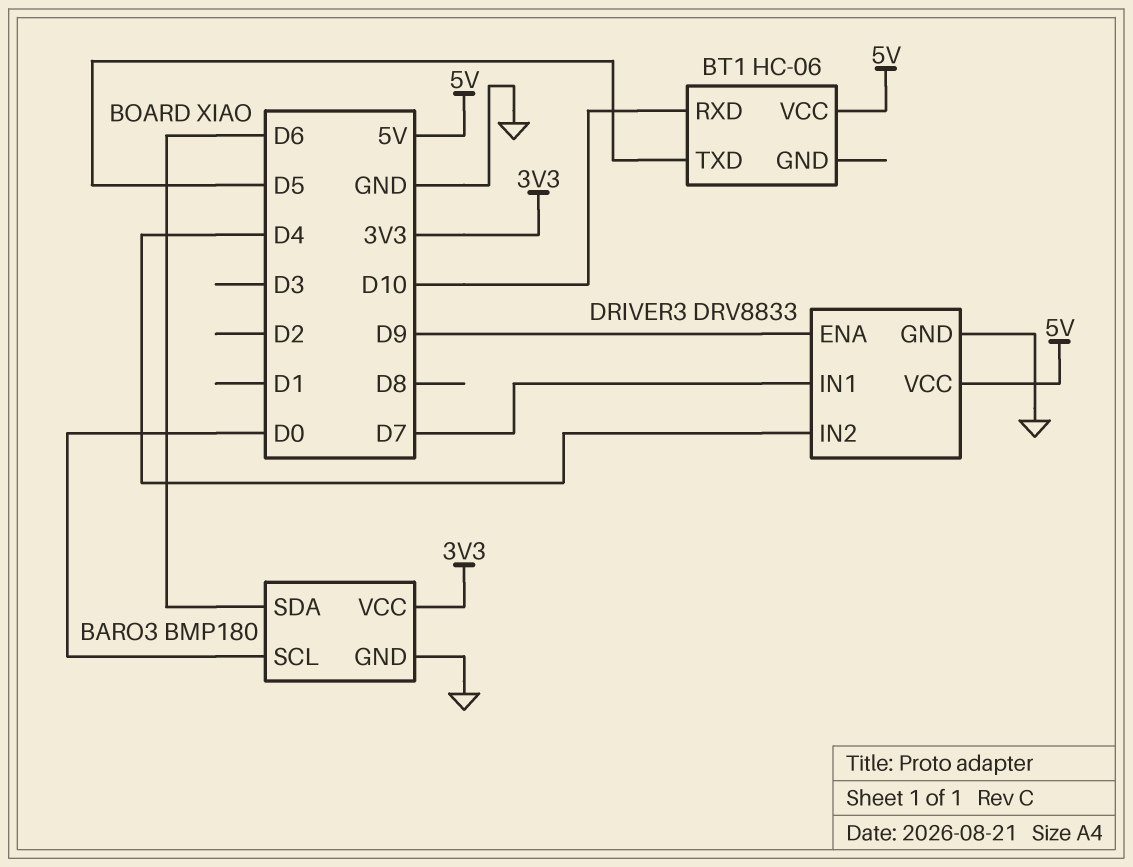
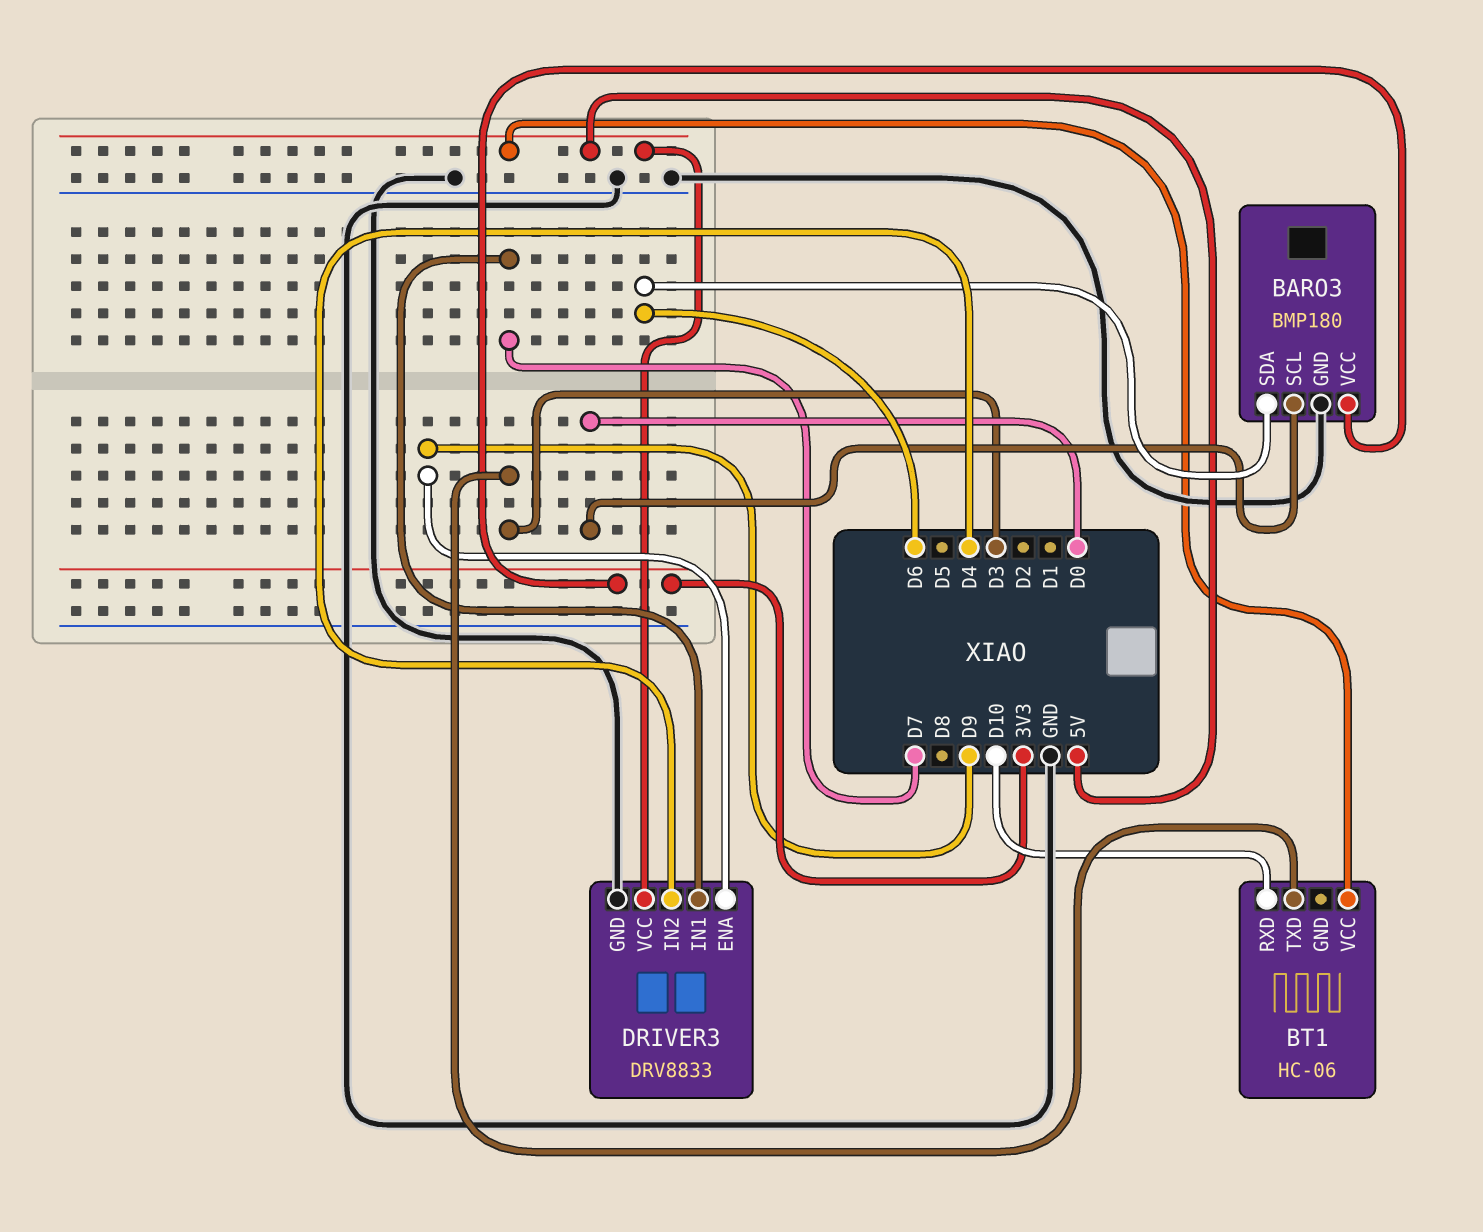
BT1 pin TXD: D5 -> D3

